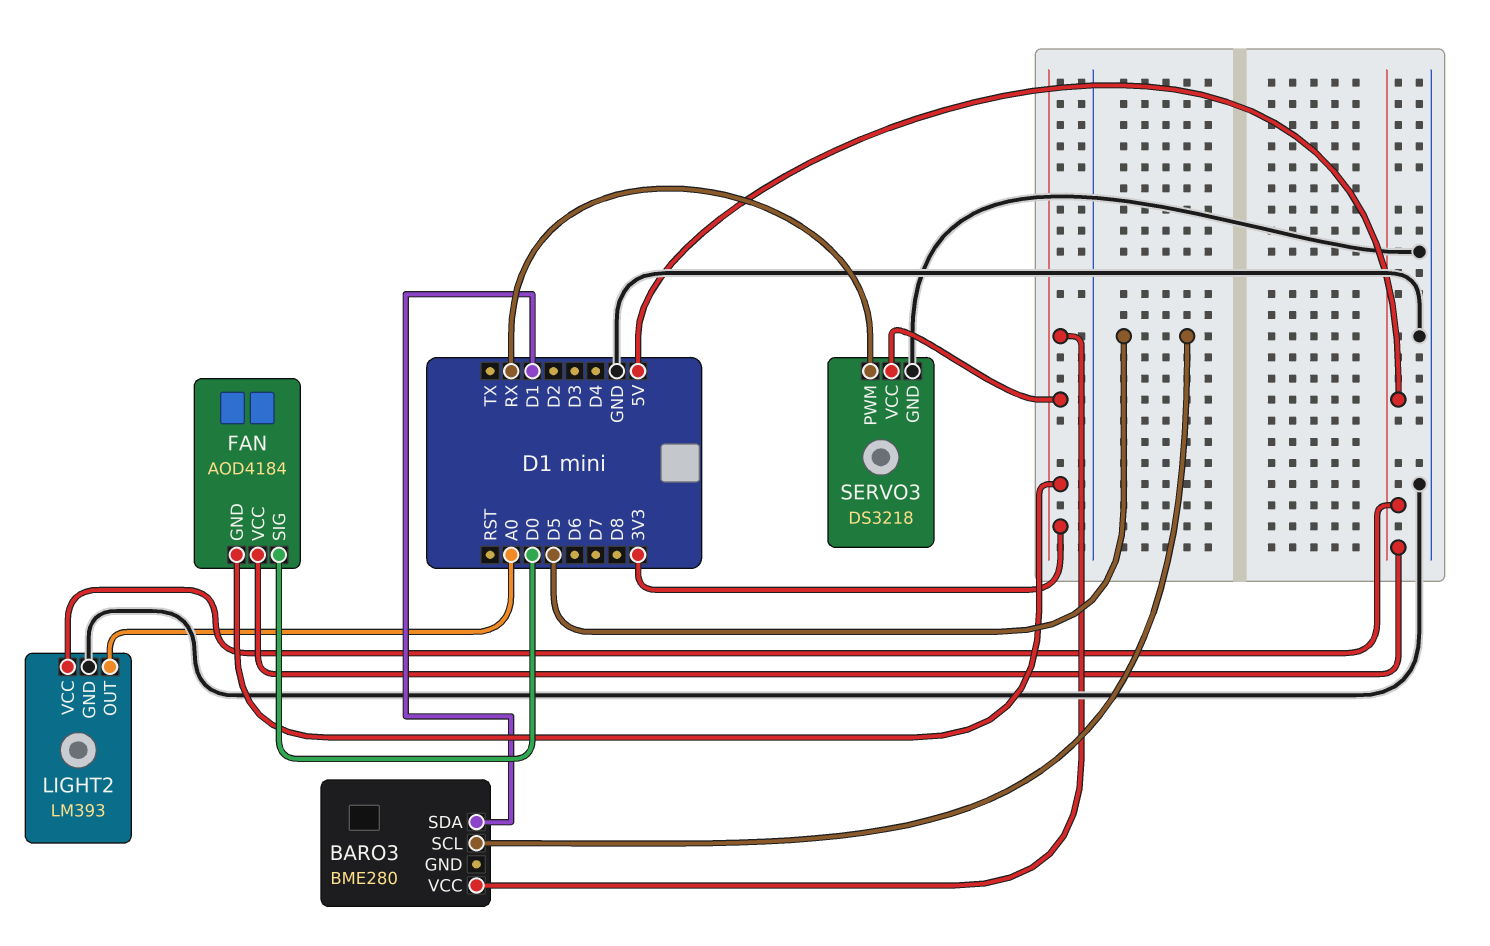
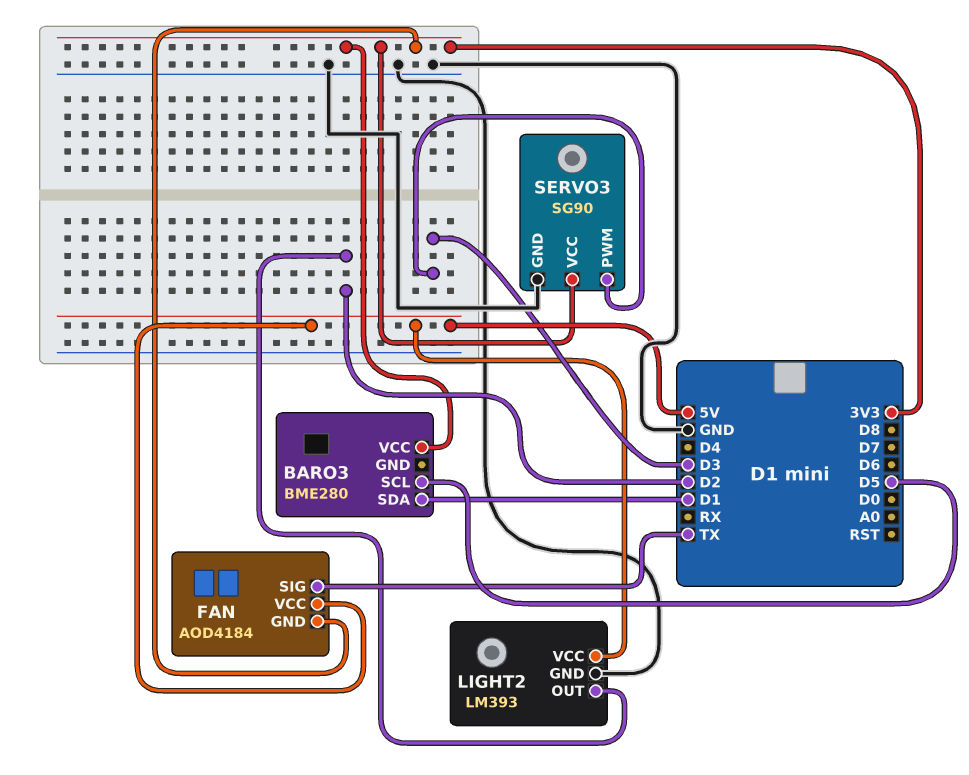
FAN pin SIG: D0 -> TX
LIGHT2 pin OUT: A0 -> D2
SERVO3: DS3218 -> SG90
SERVO3 pin PWM: RX -> D3

